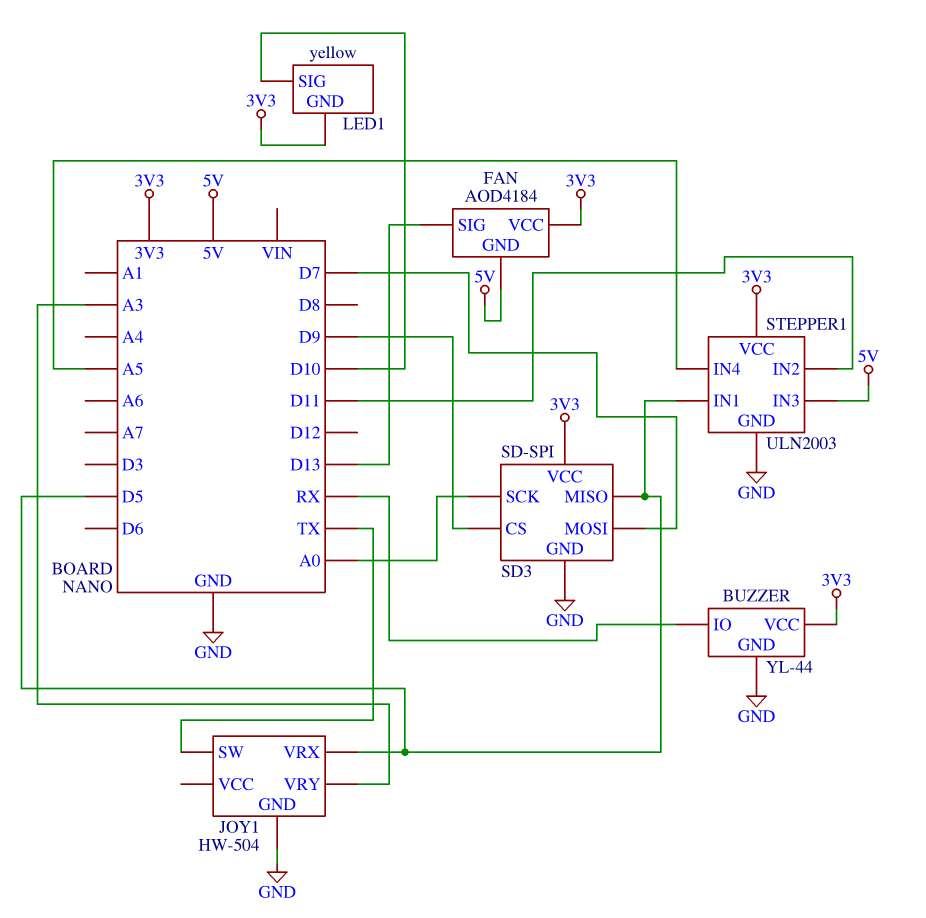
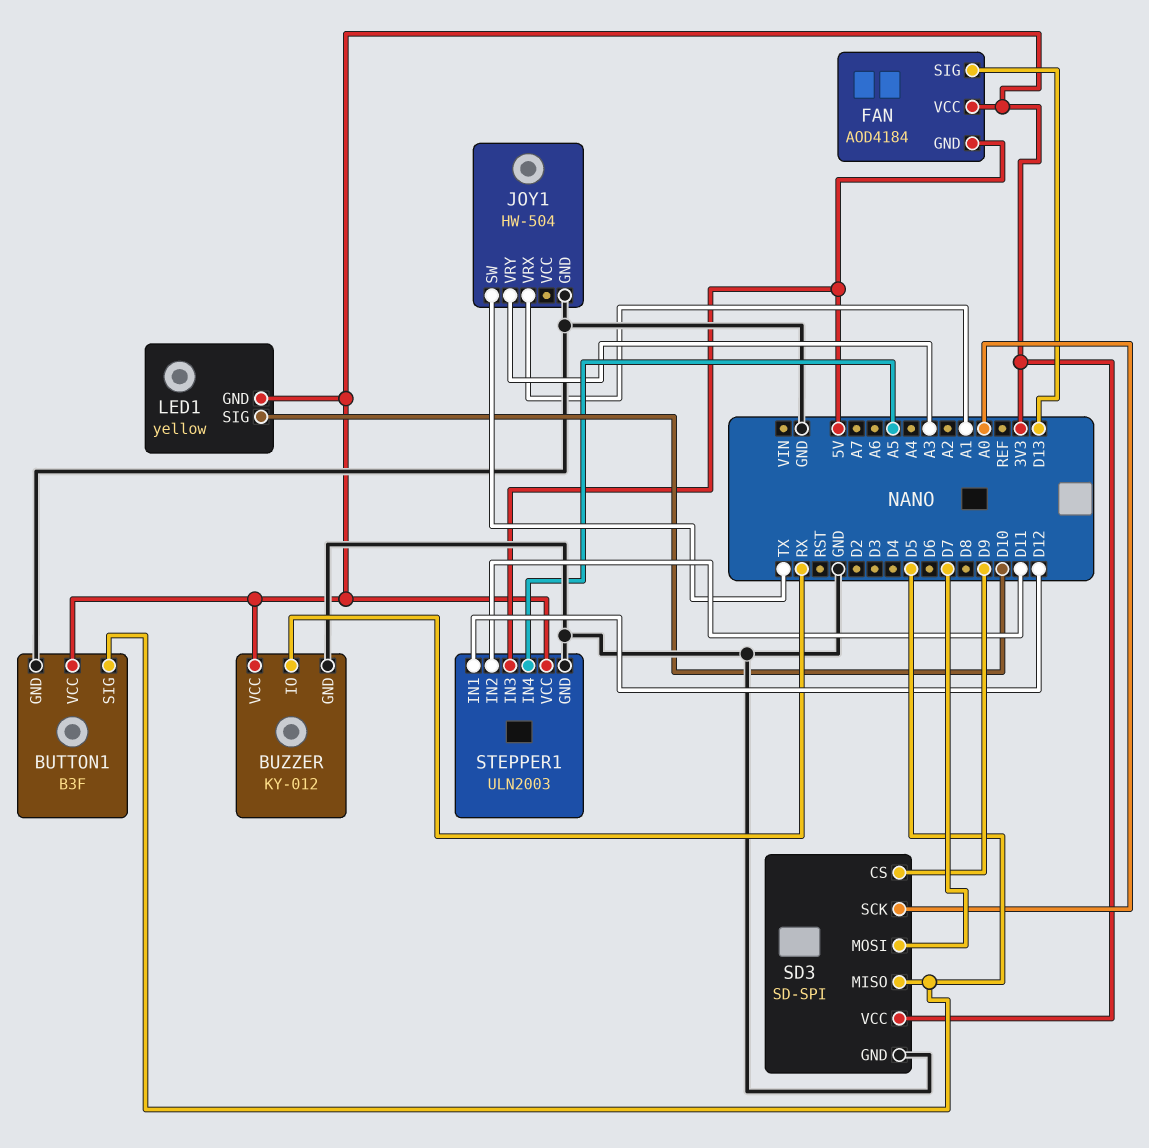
BUTTON1: none -> B3F
BUTTON1 pin GND: none -> GND
BUTTON1 pin SIG: none -> D5
BUTTON1 pin VCC: none -> 3V3
BUZZER: YL-44 -> KY-012
JOY1 pin VRX: D5 -> A1
STEPPER1 pin IN1: D5 -> D12

